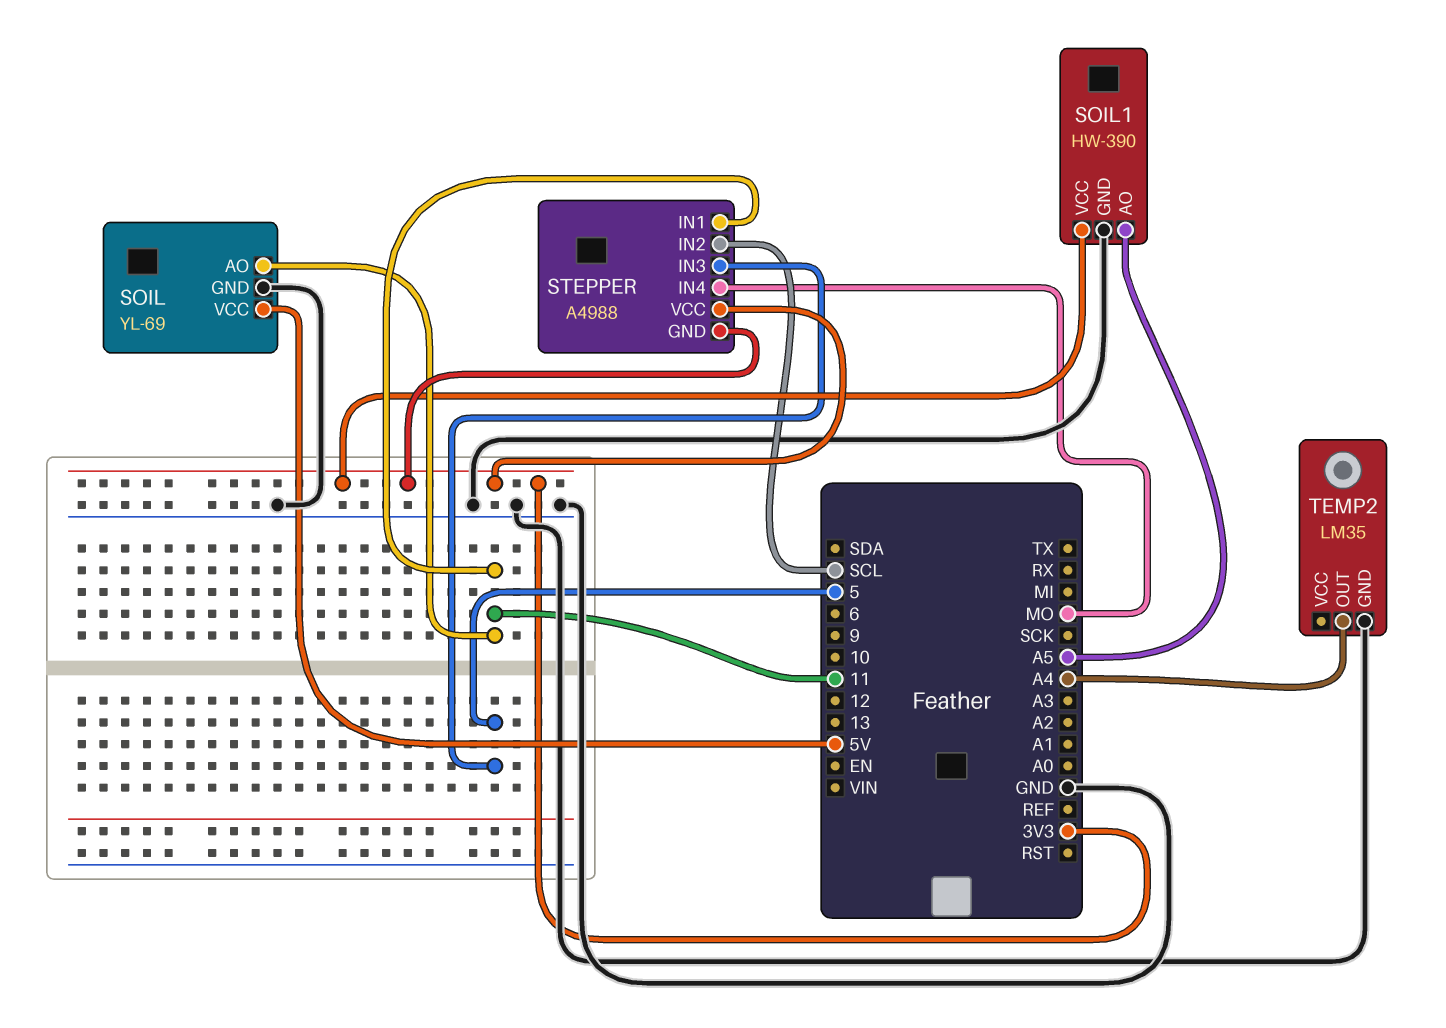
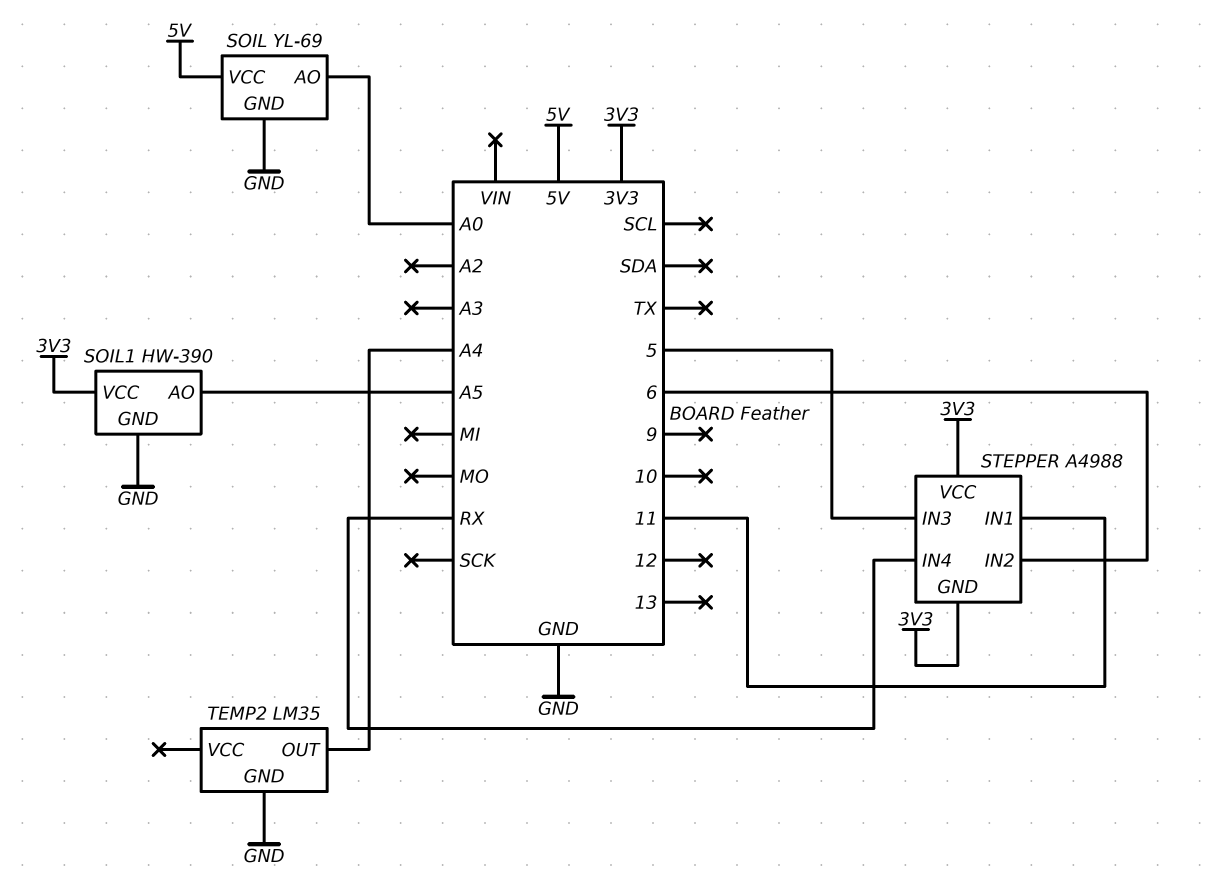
SOIL pin AO: 11 -> A0
STEPPER pin IN2: SCL -> 6
STEPPER pin IN4: MO -> RX

